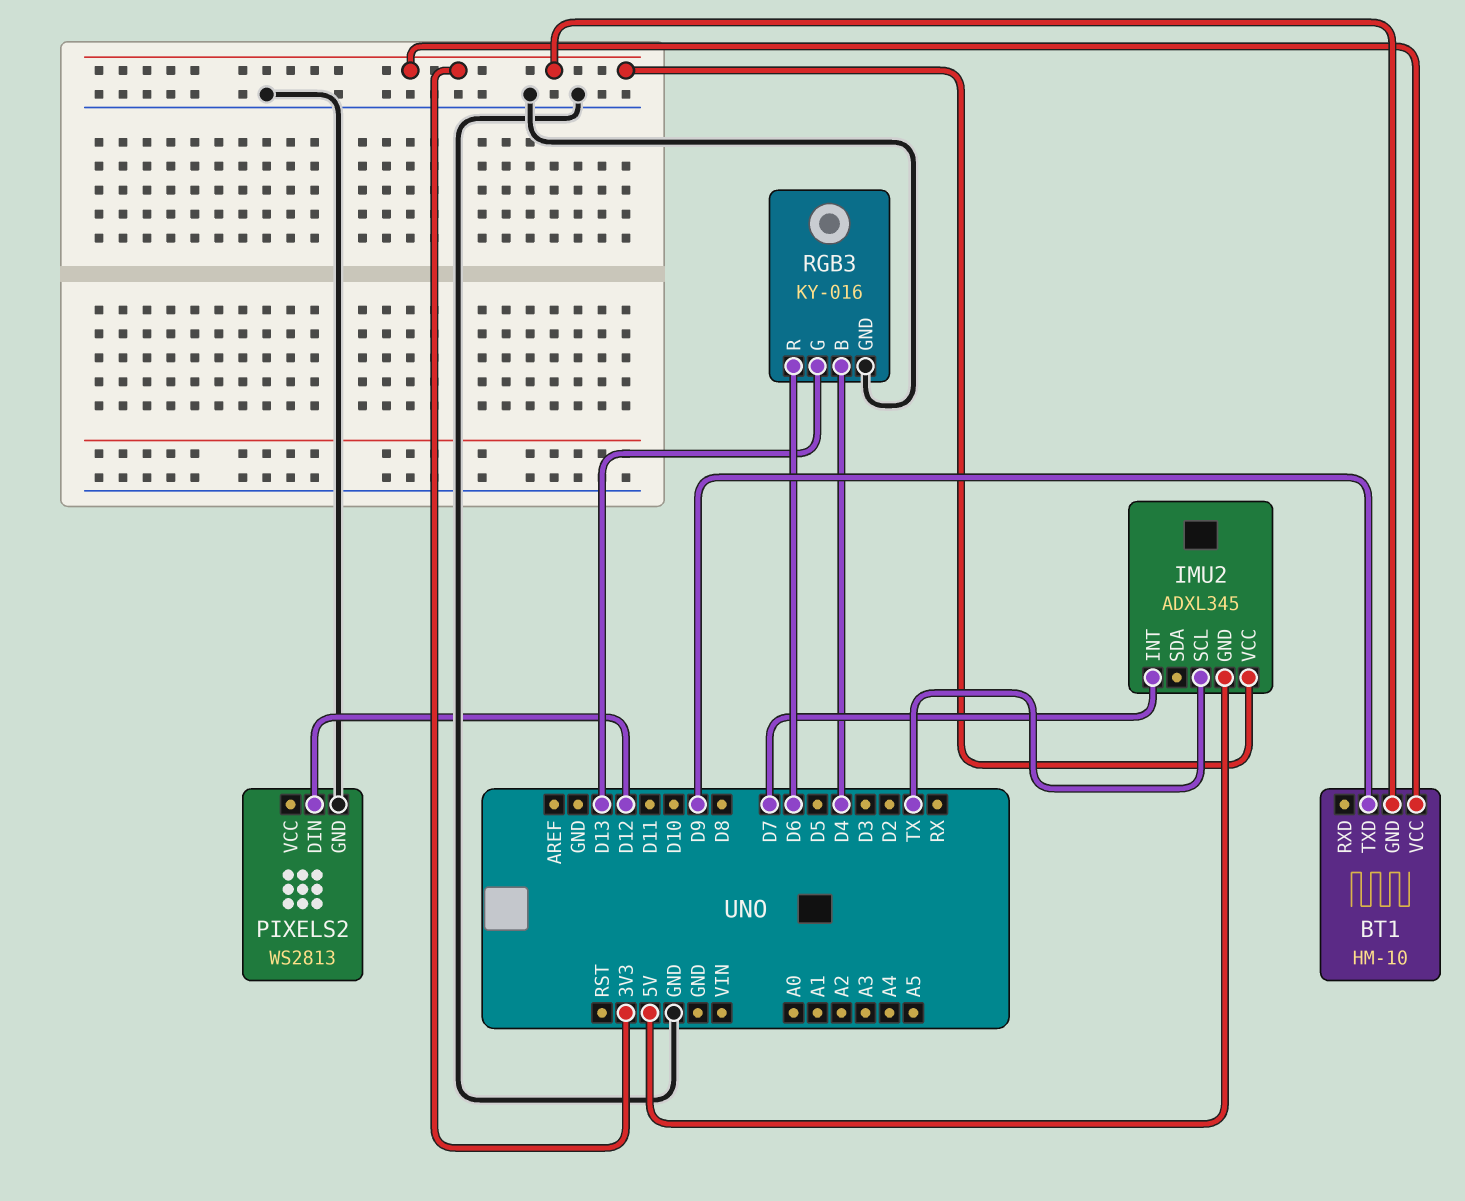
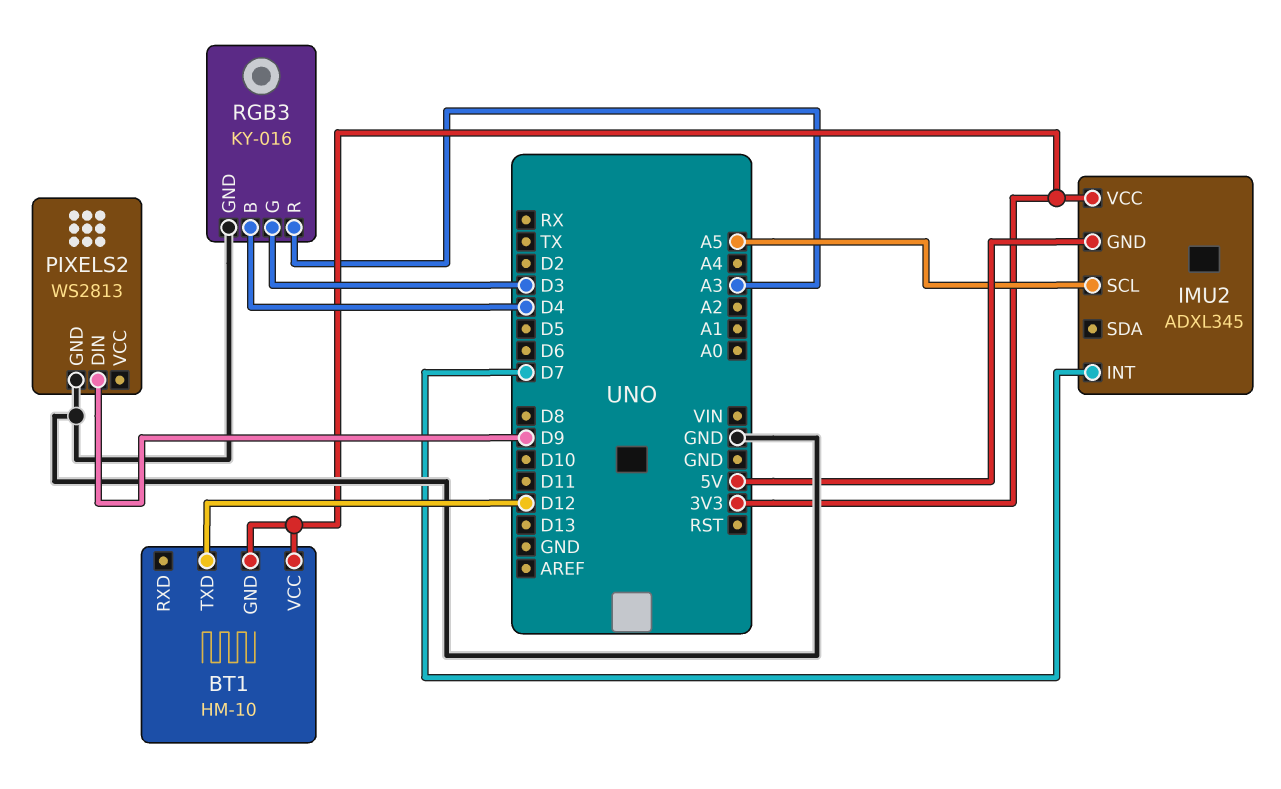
BT1 pin TXD: D9 -> D12
IMU2 pin SCL: TX -> A5
PIXELS2 pin DIN: D12 -> D9
RGB3 pin G: D13 -> D3
RGB3 pin R: D6 -> A3

